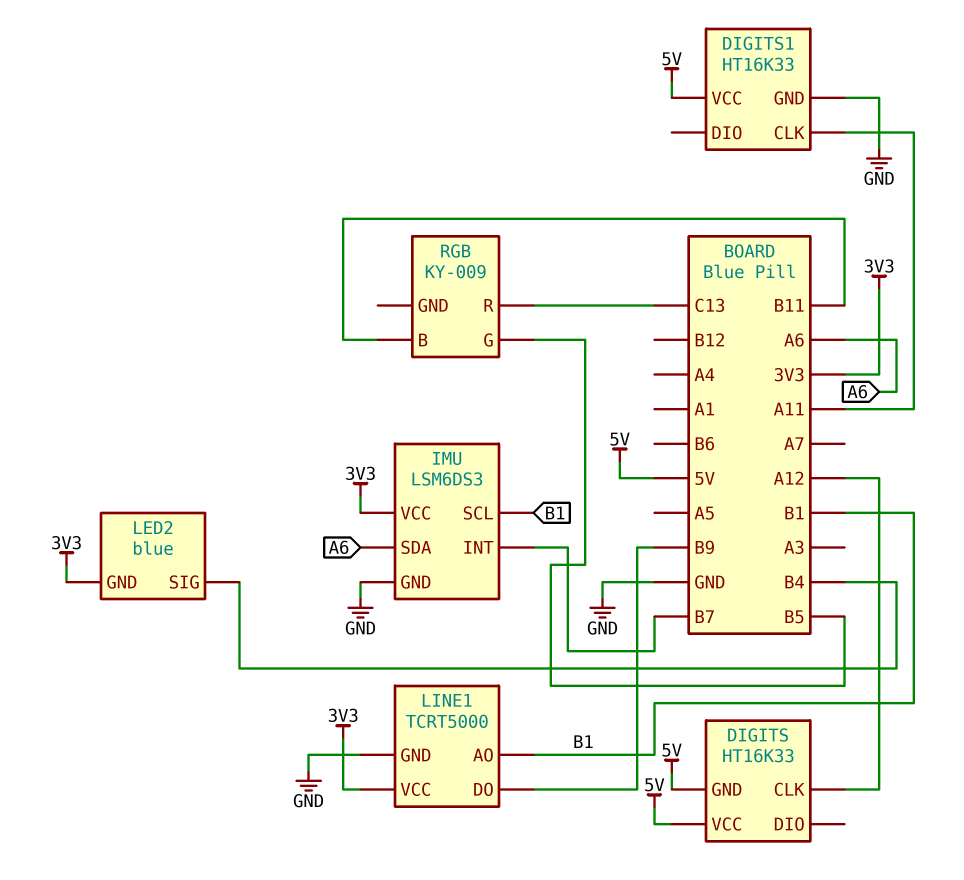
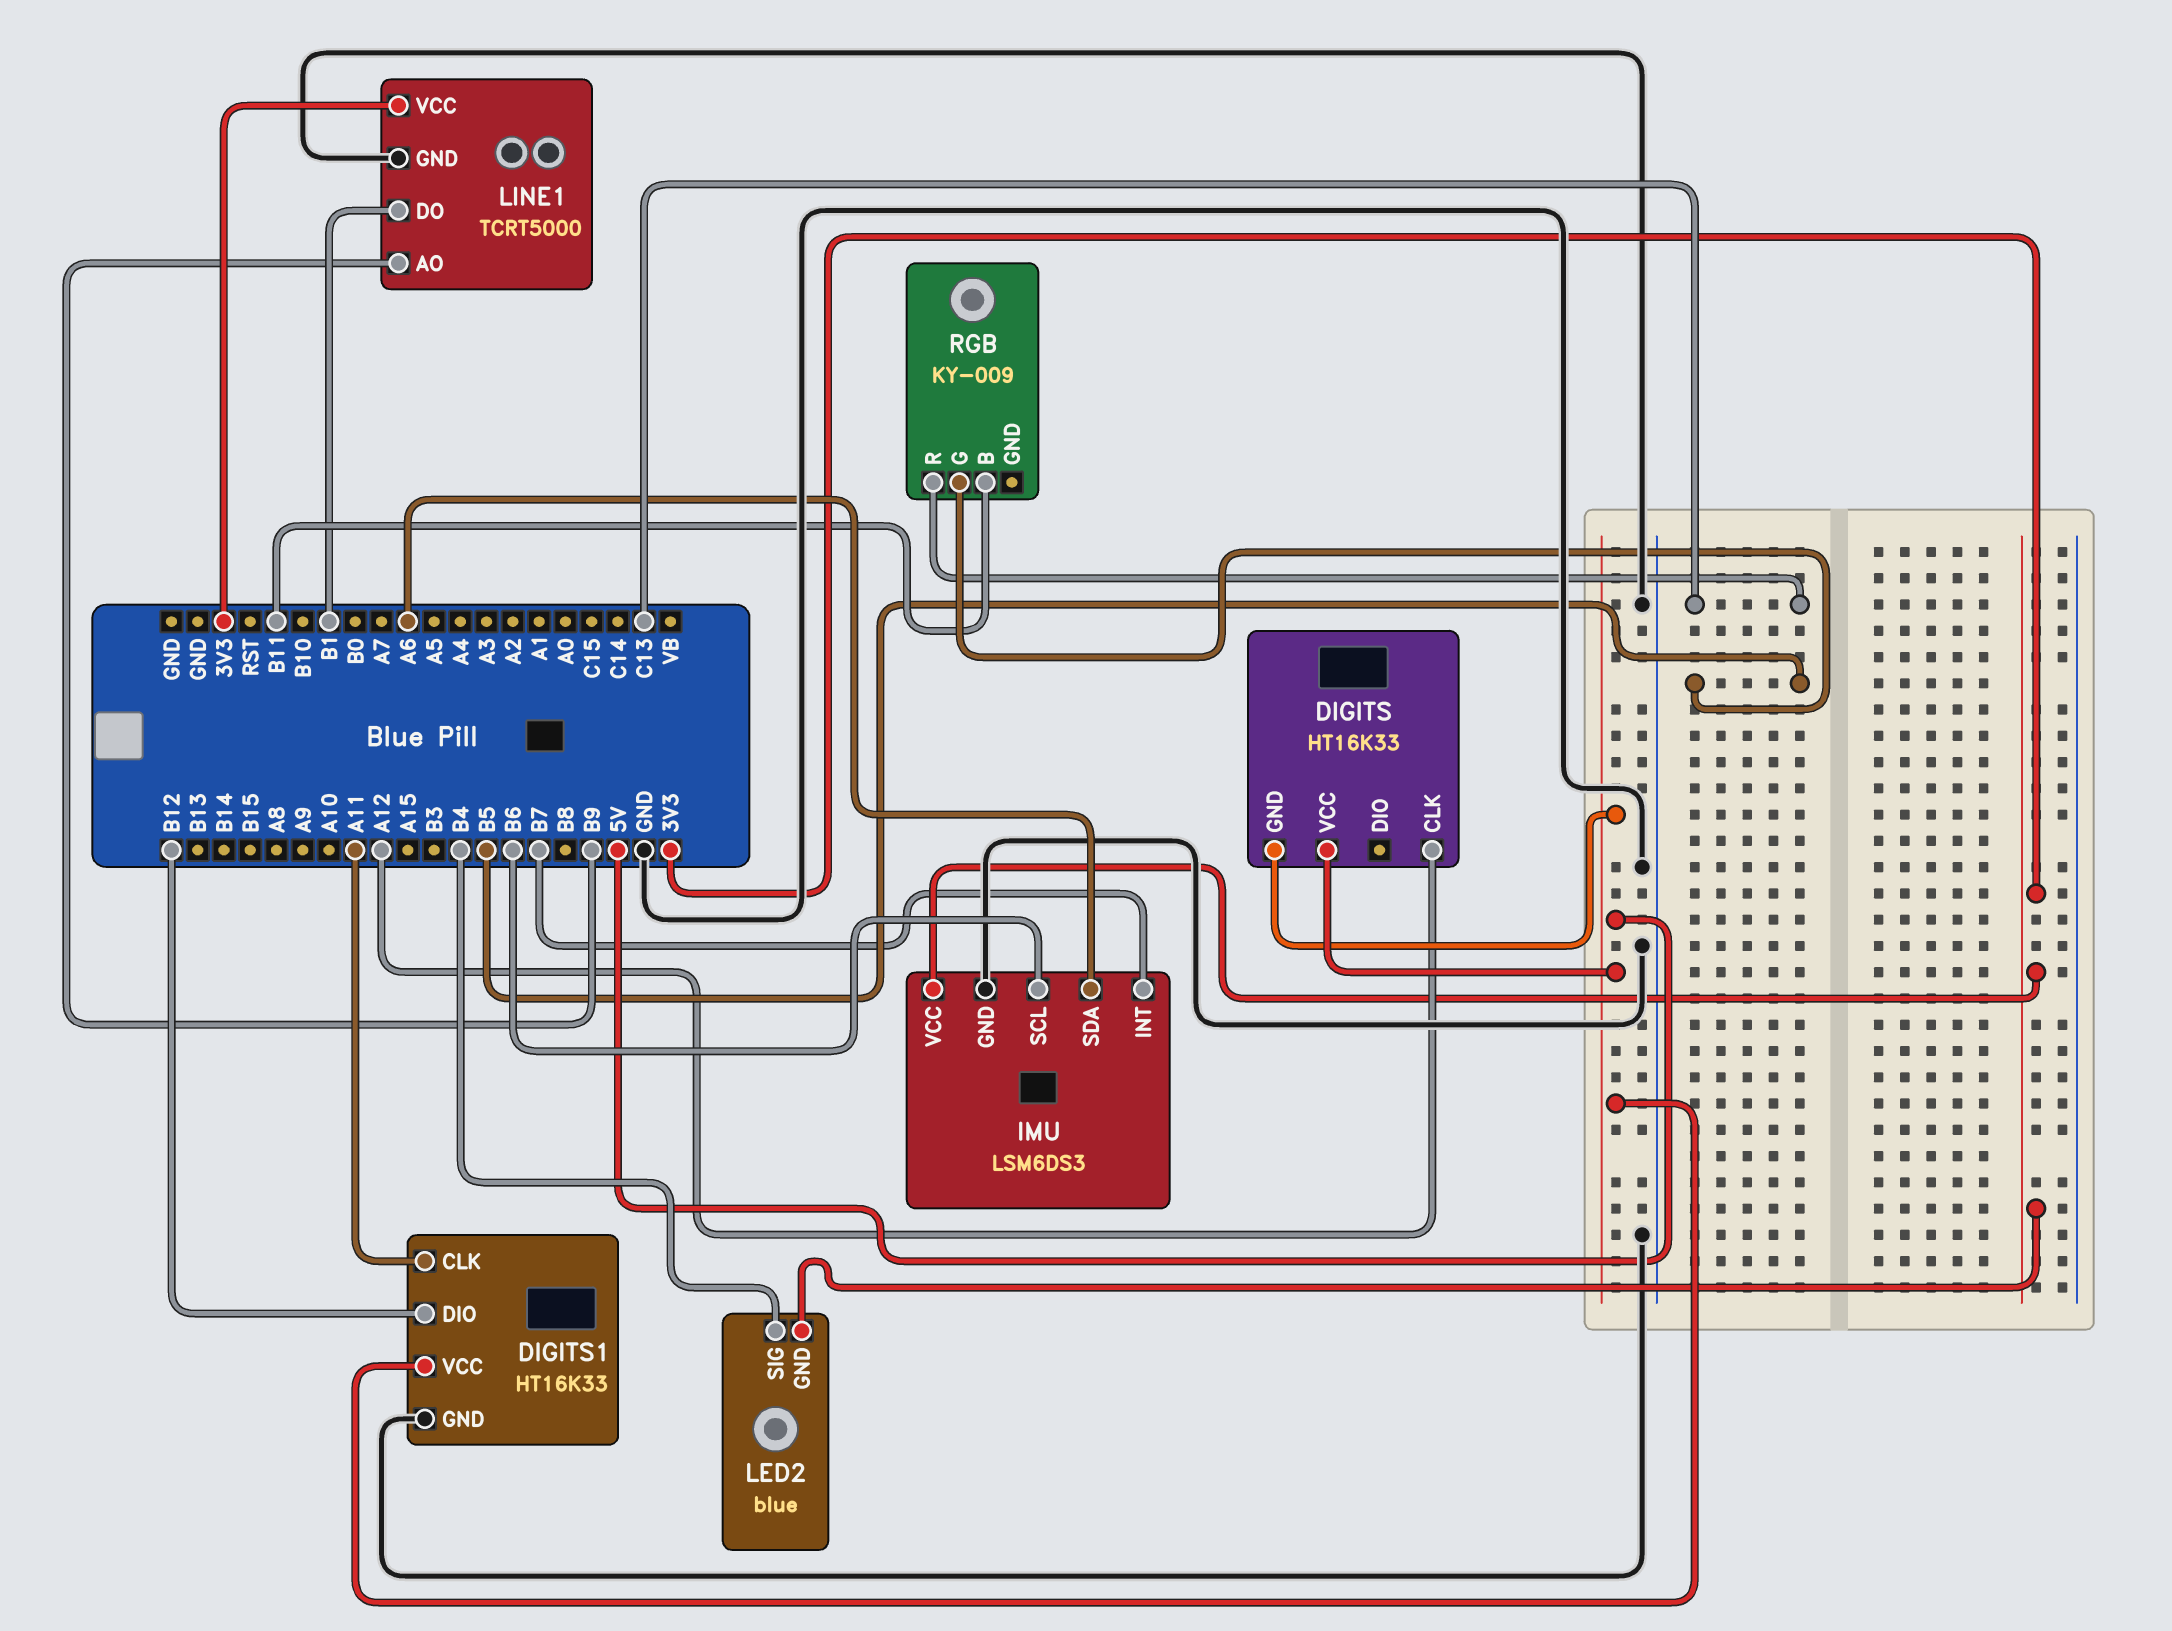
DIGITS1 pin DIO: none -> B12
IMU pin SCL: B1 -> B6
LINE1 pin AO: B1 -> B9
LINE1 pin DO: B9 -> B1

